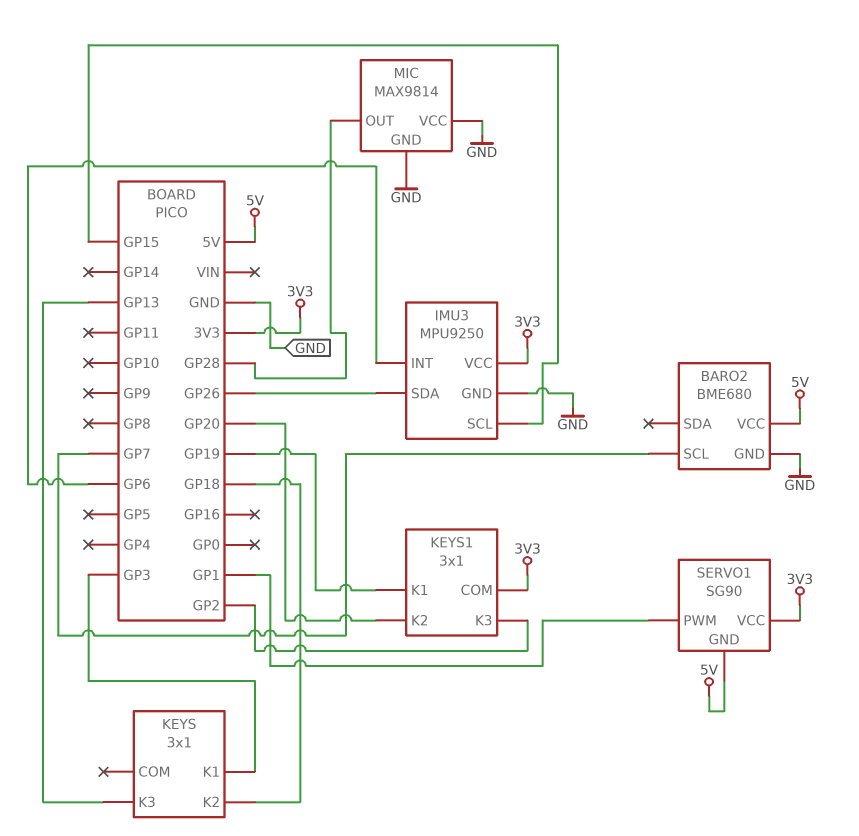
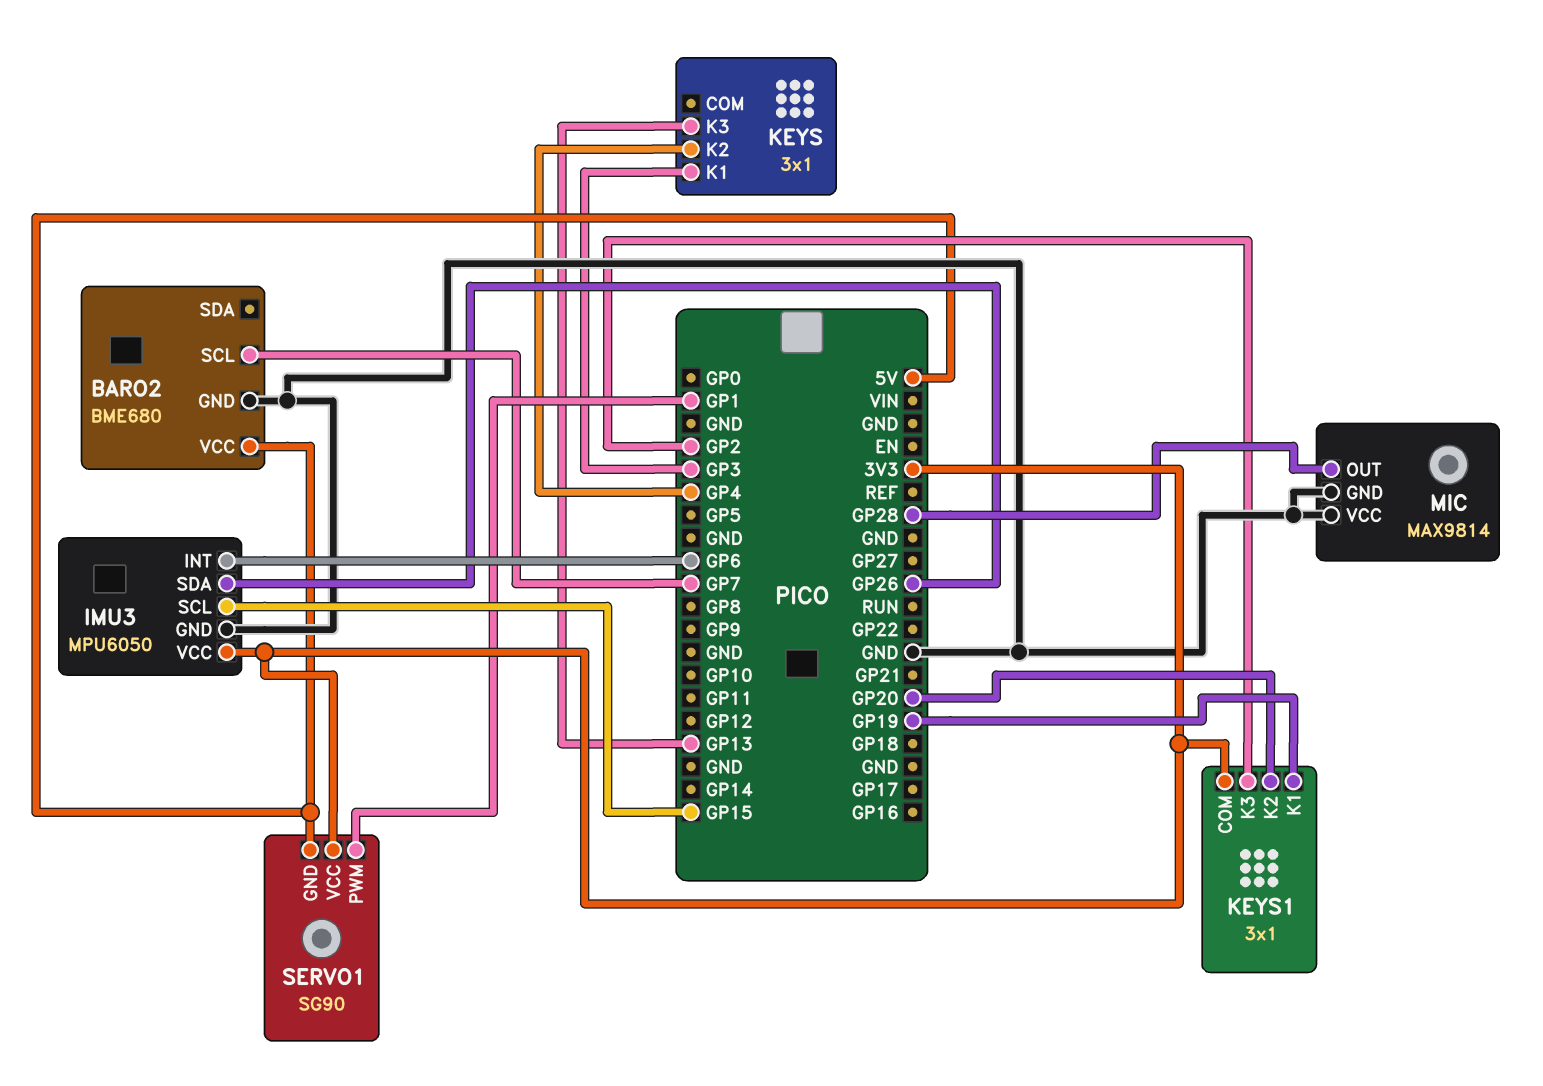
IMU3: MPU9250 -> MPU6050
KEYS pin K2: GP18 -> GP4

